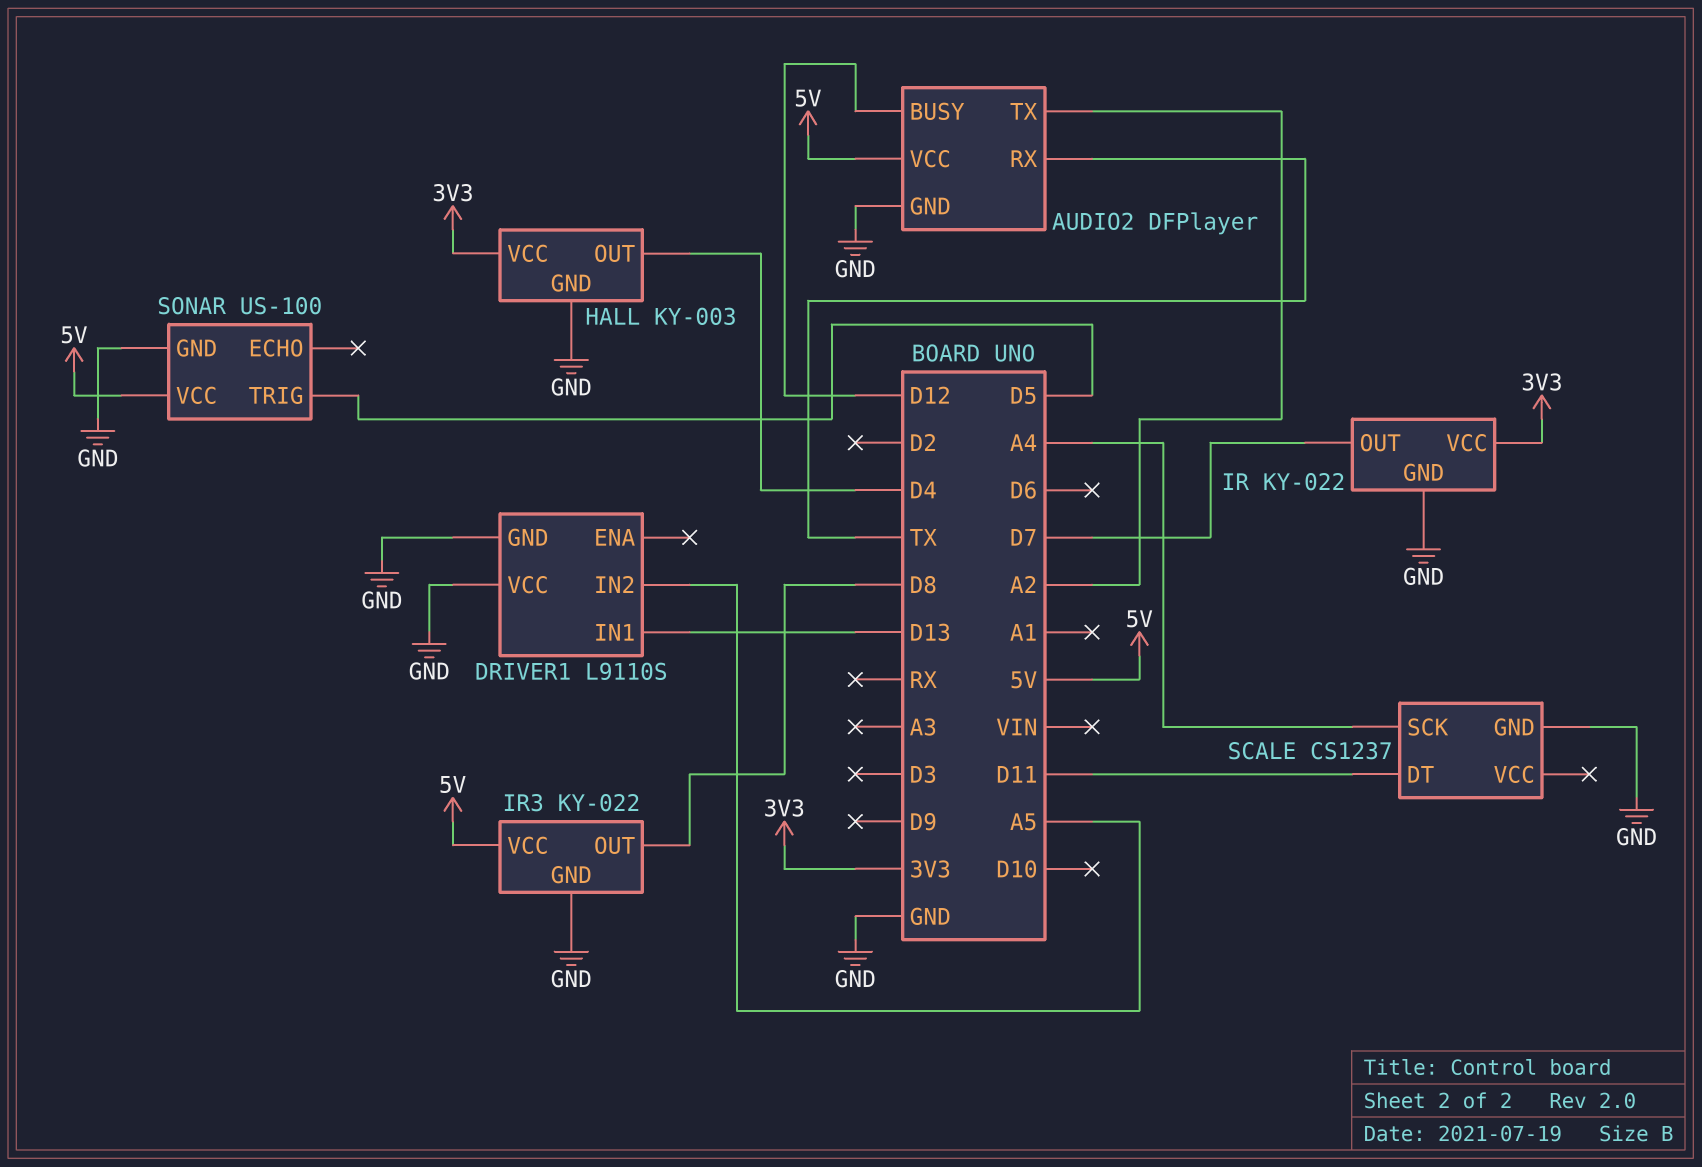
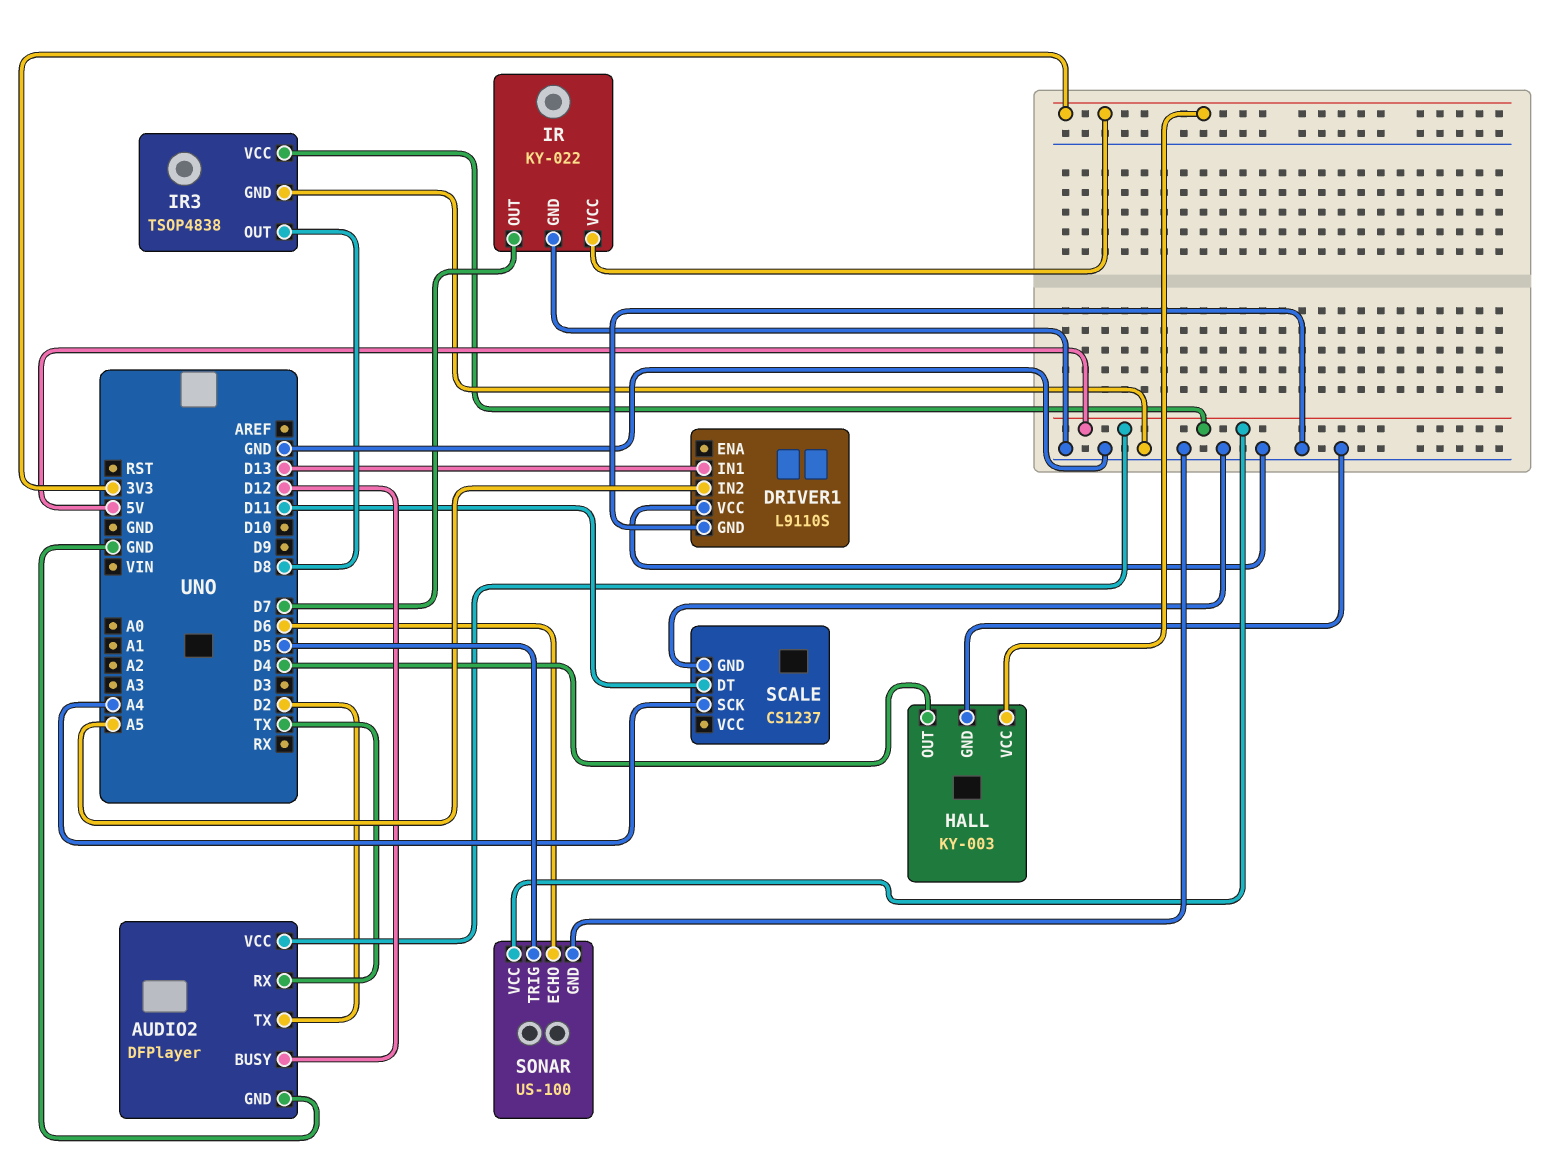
AUDIO2 pin TX: A2 -> D2
IR3: KY-022 -> TSOP4838
SONAR pin ECHO: none -> D6

